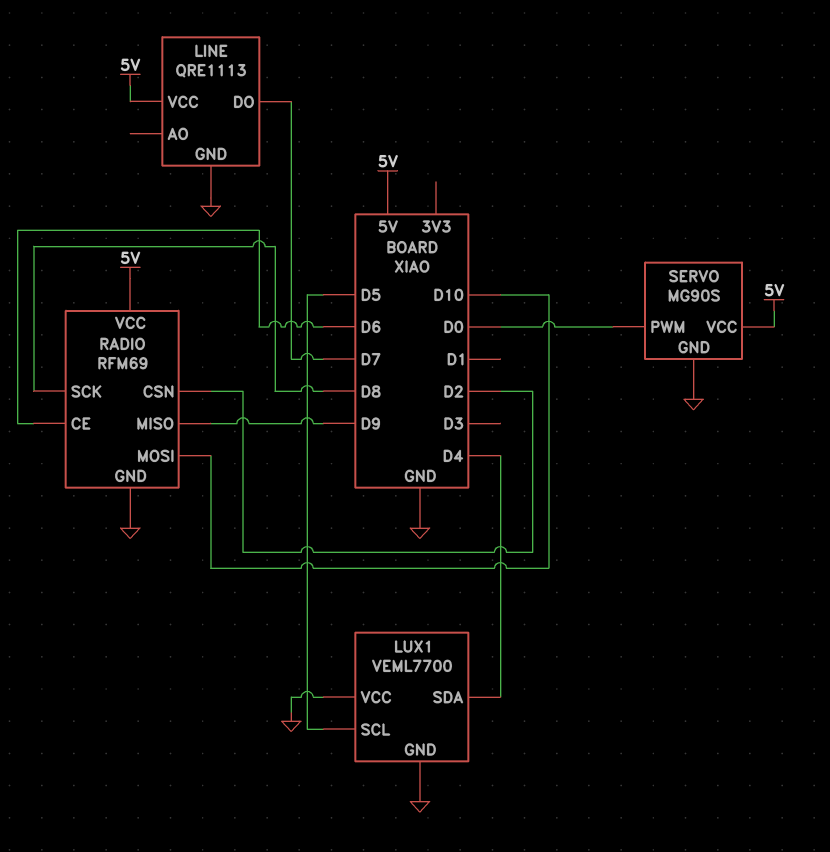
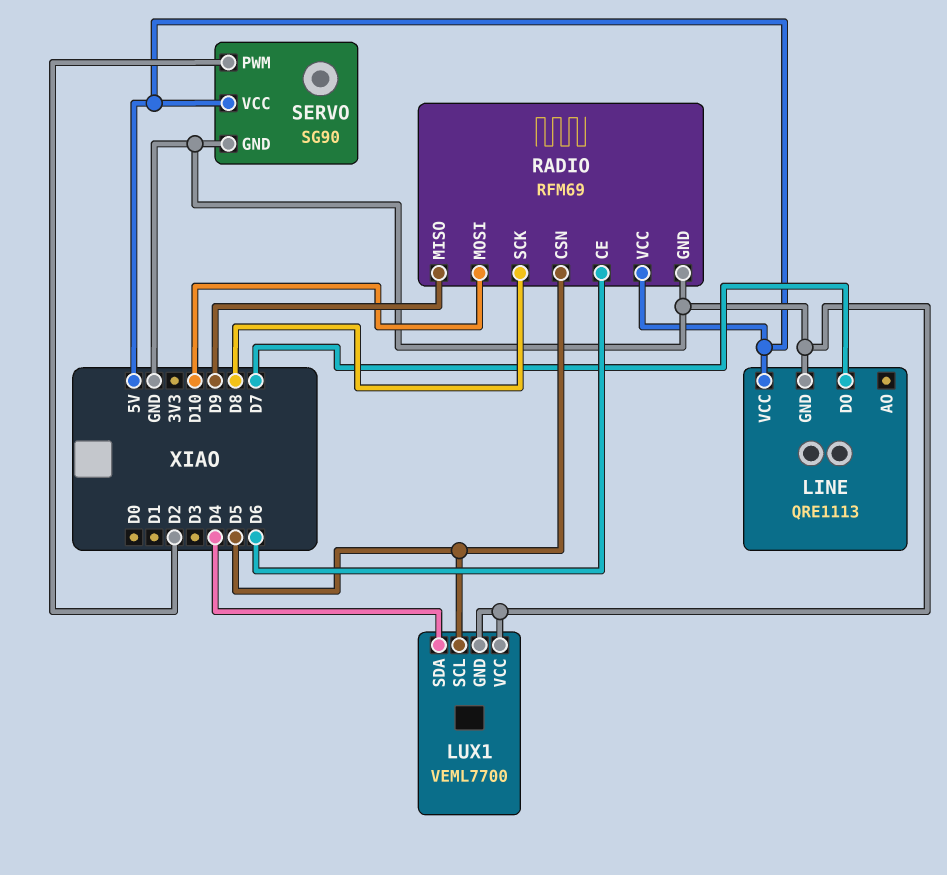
RADIO pin CSN: D2 -> D5
SERVO: MG90S -> SG90
SERVO pin PWM: D0 -> D2

